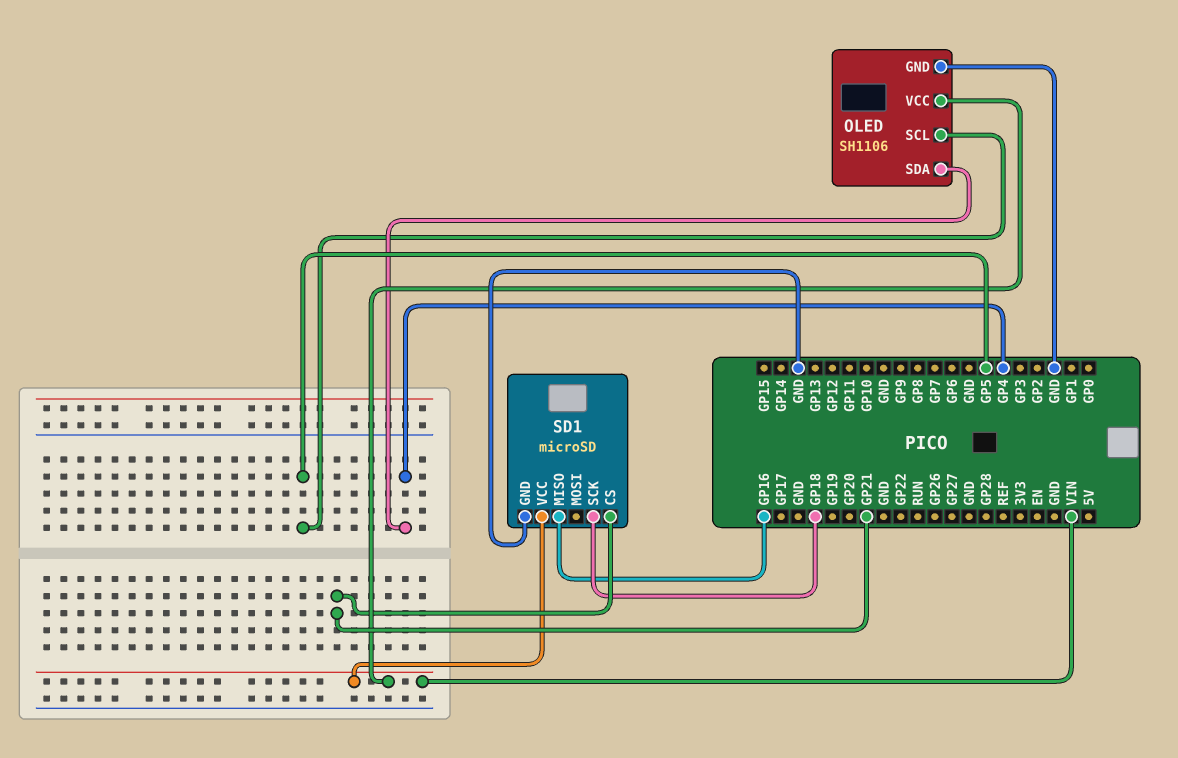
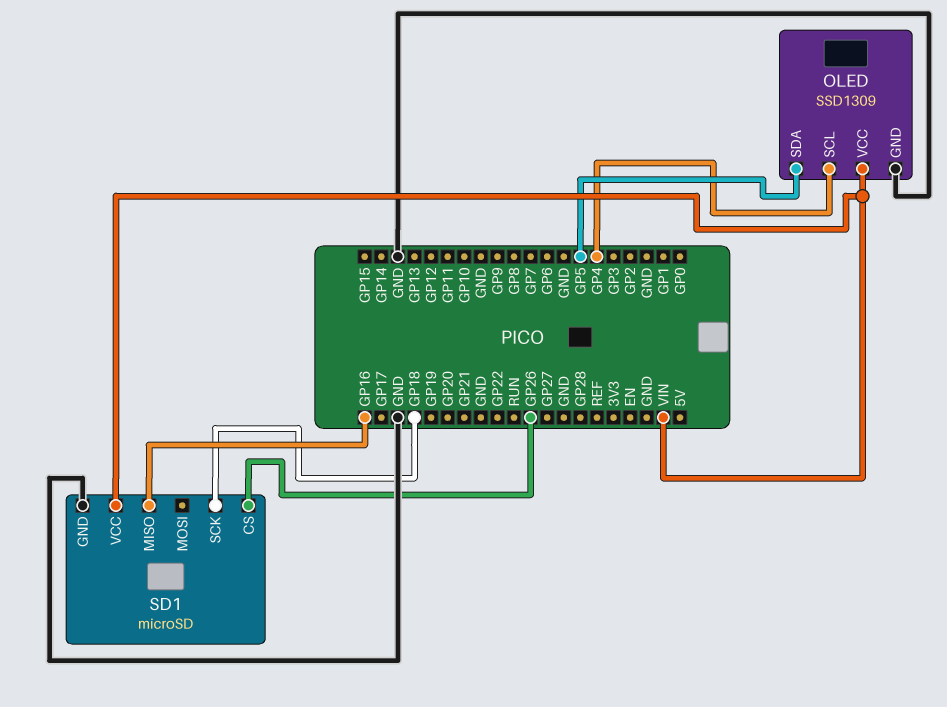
OLED: SH1106 -> SSD1309
OLED pin SCL: GP5 -> GP4
OLED pin SDA: GP4 -> GP5
SD1 pin CS: GP21 -> GP26

